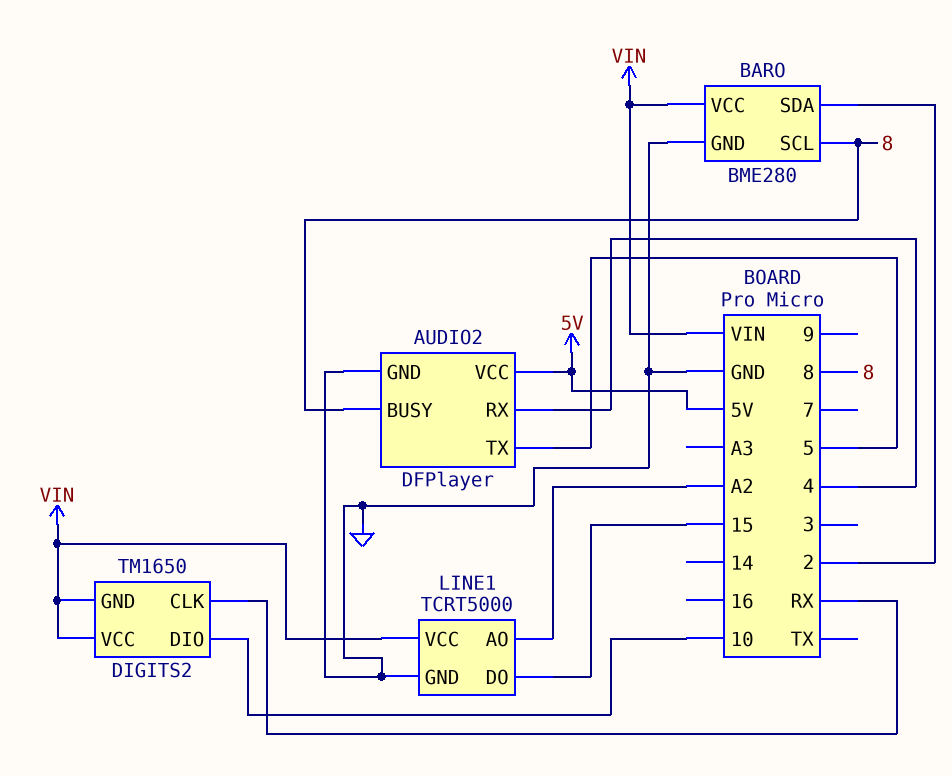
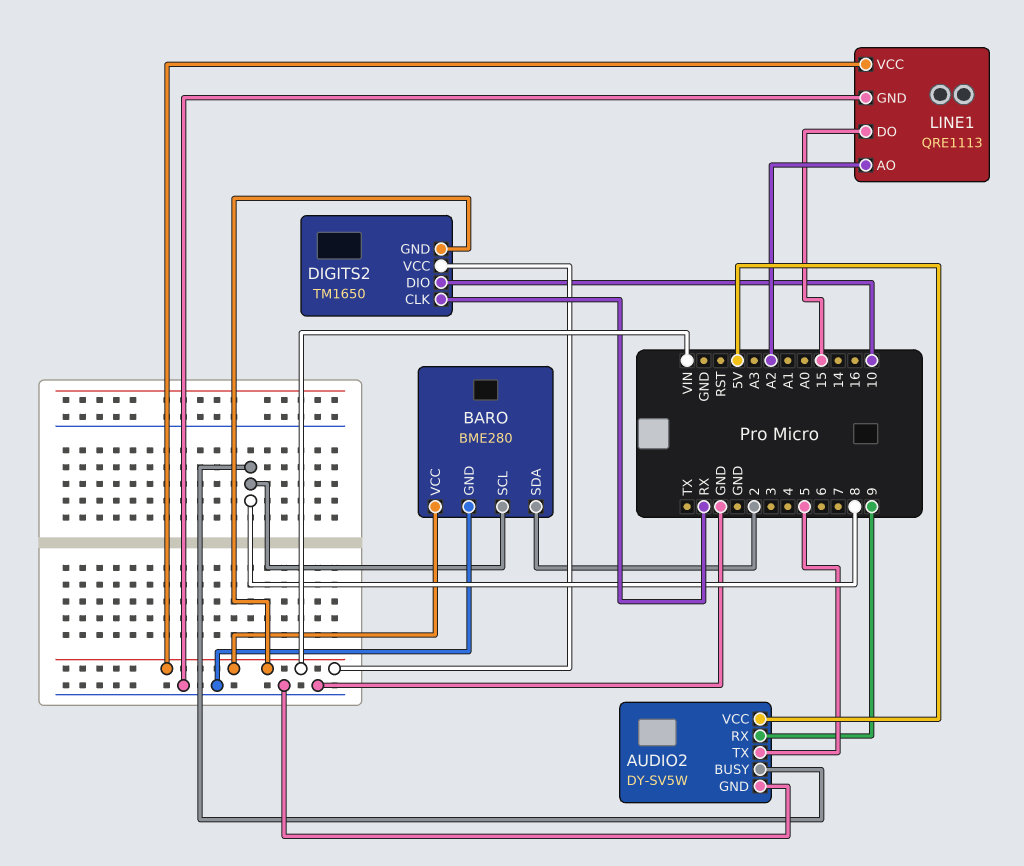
AUDIO2: DFPlayer -> DY-SV5W
AUDIO2 pin RX: 4 -> 9
LINE1: TCRT5000 -> QRE1113

